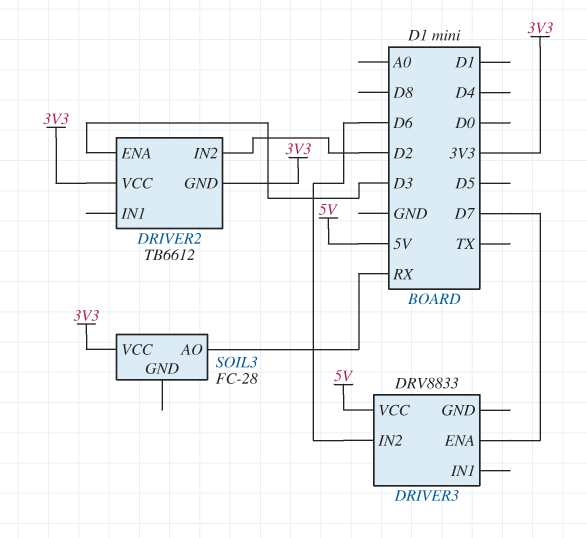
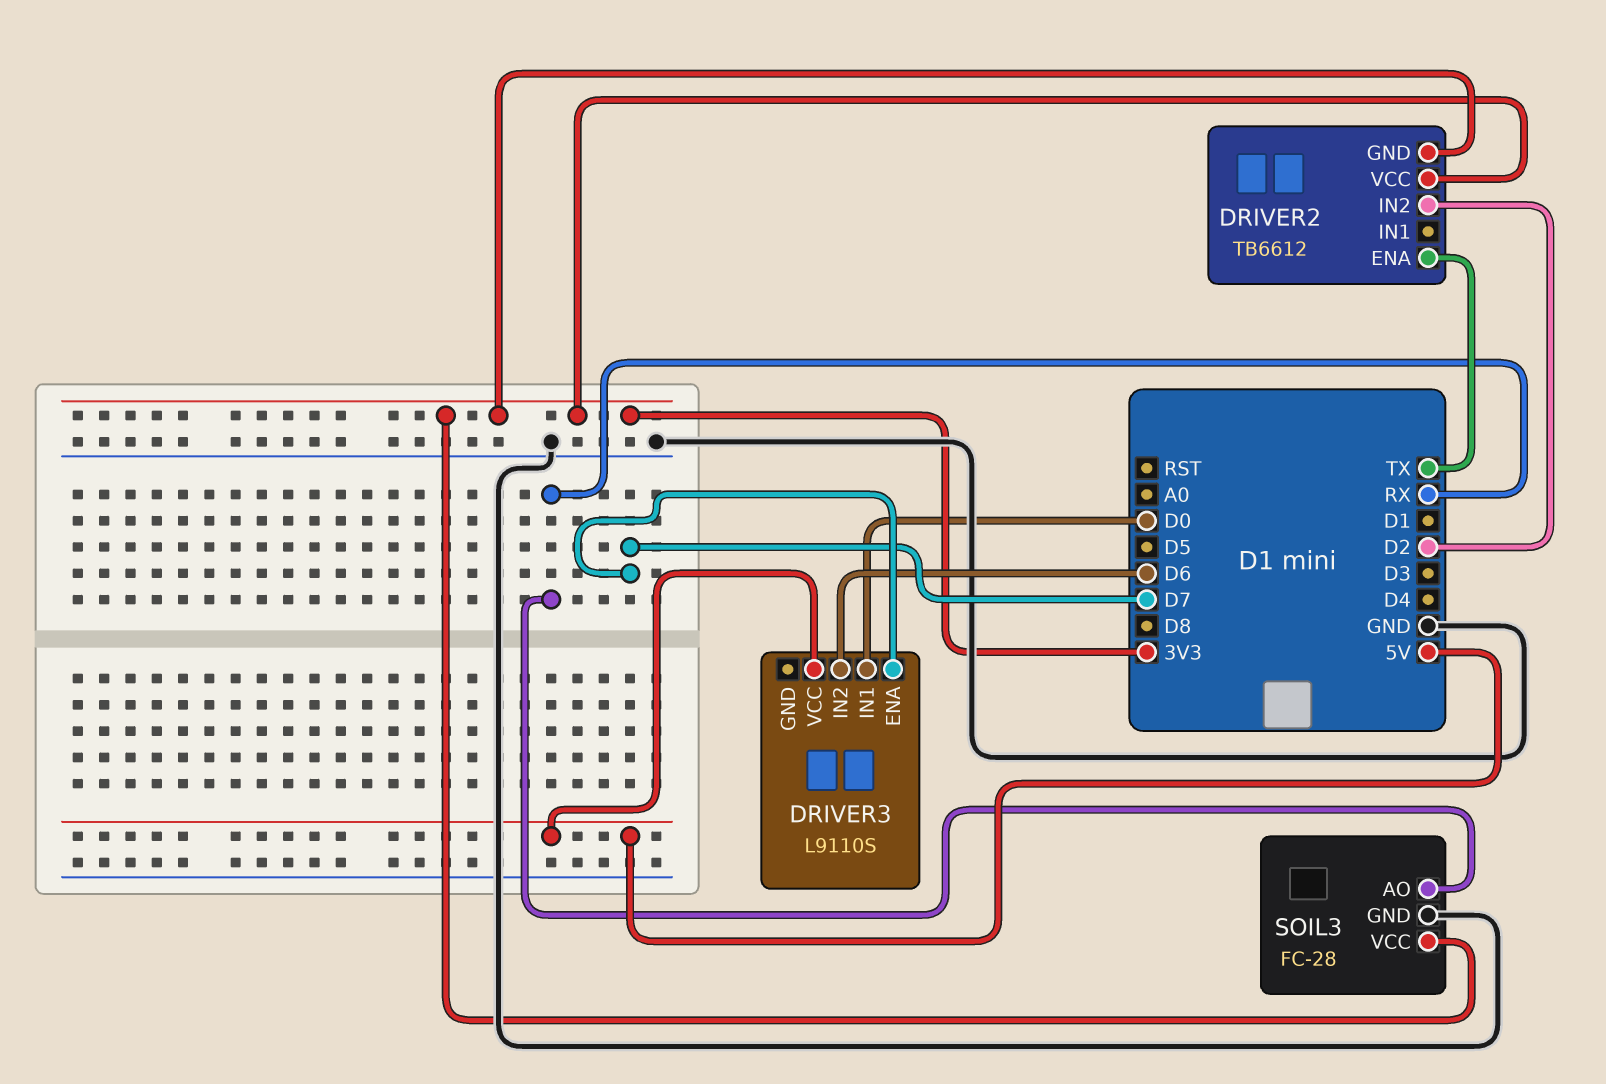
DRIVER2 pin ENA: D3 -> TX
DRIVER3: DRV8833 -> L9110S
DRIVER3 pin IN1: none -> D0
SOIL3 pin GND: none -> GND

